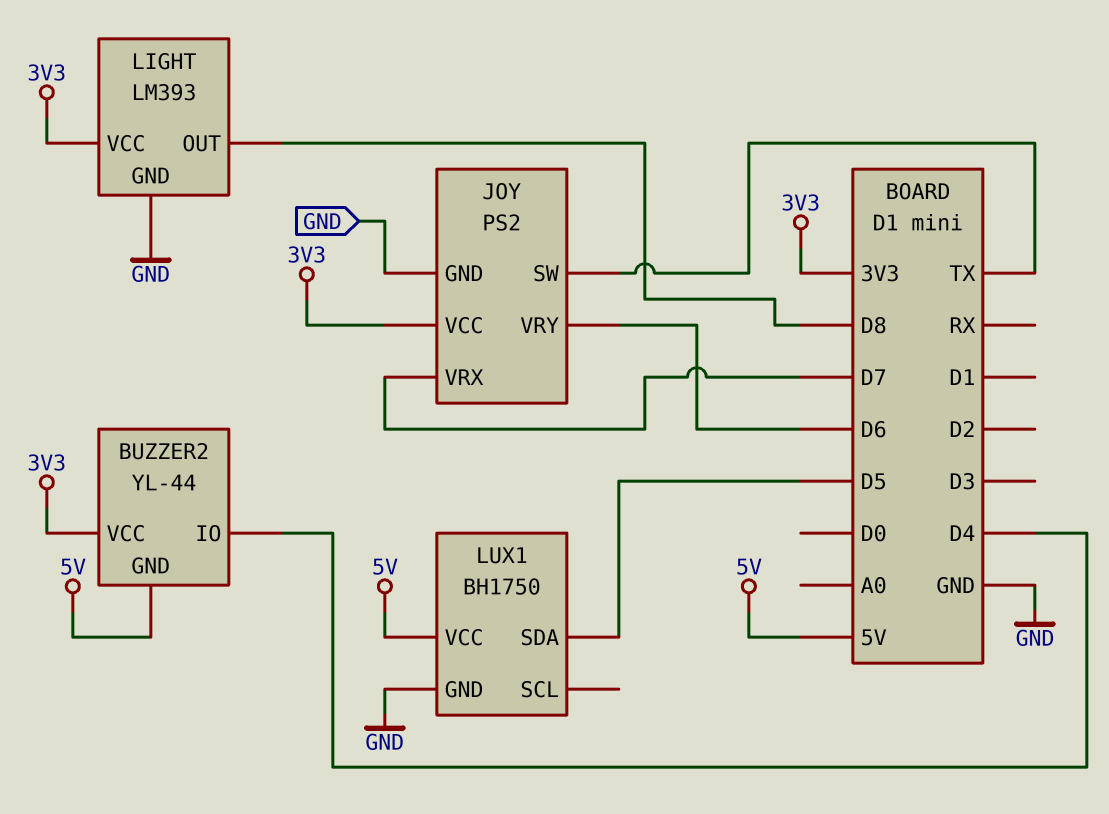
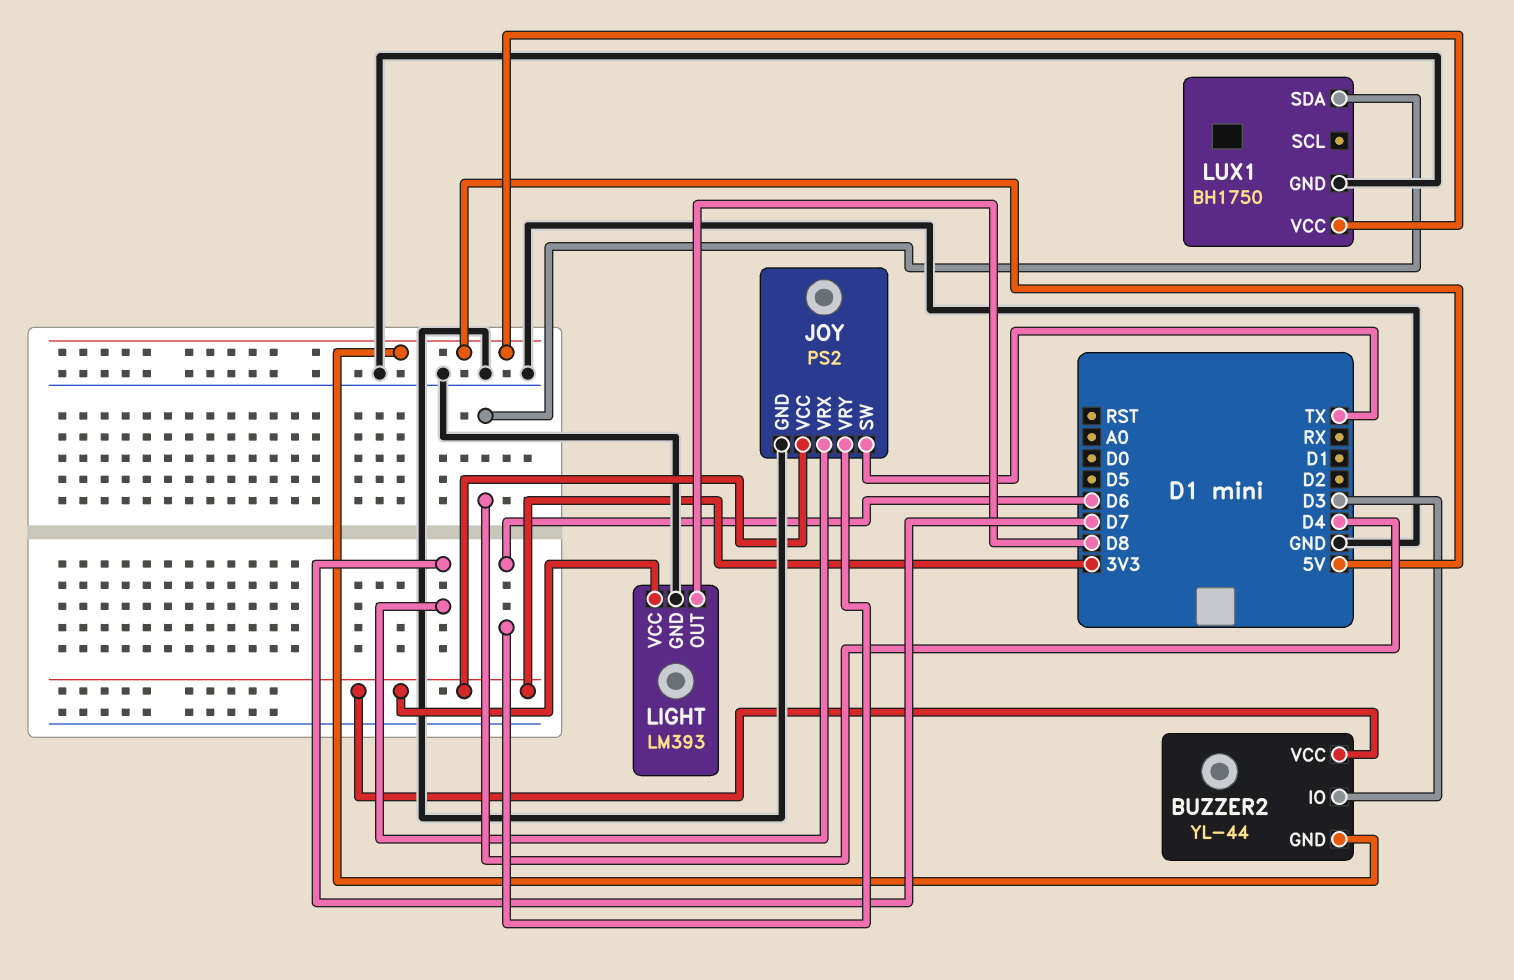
BUZZER2 pin IO: D4 -> D3
LUX1 pin SDA: D5 -> D4

